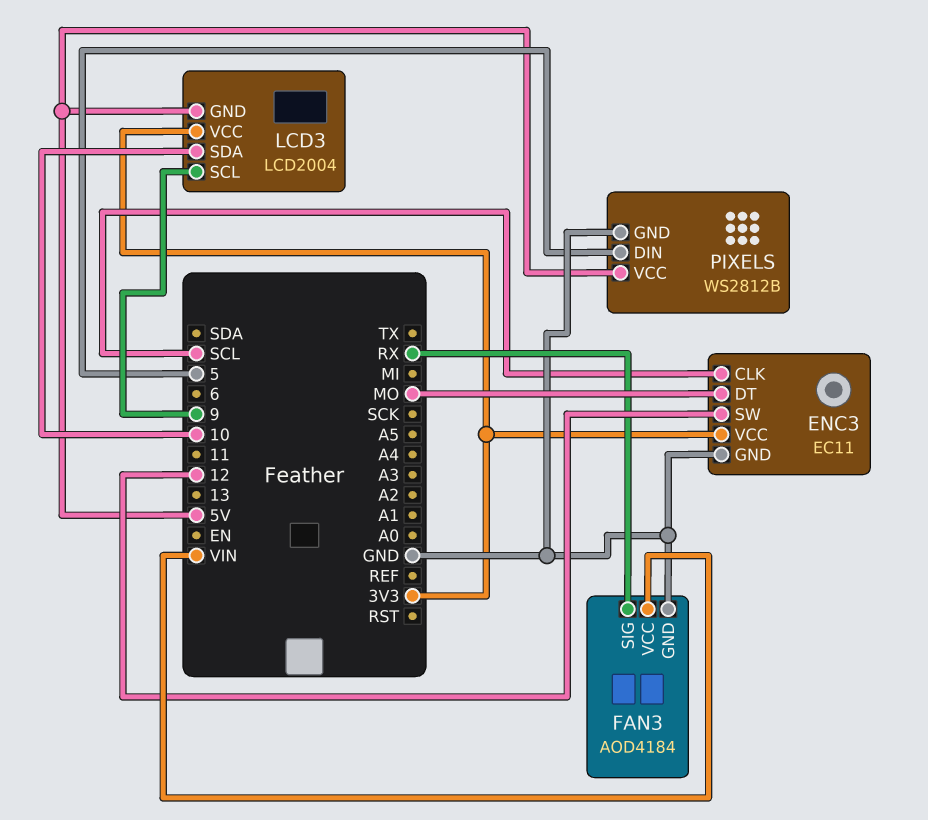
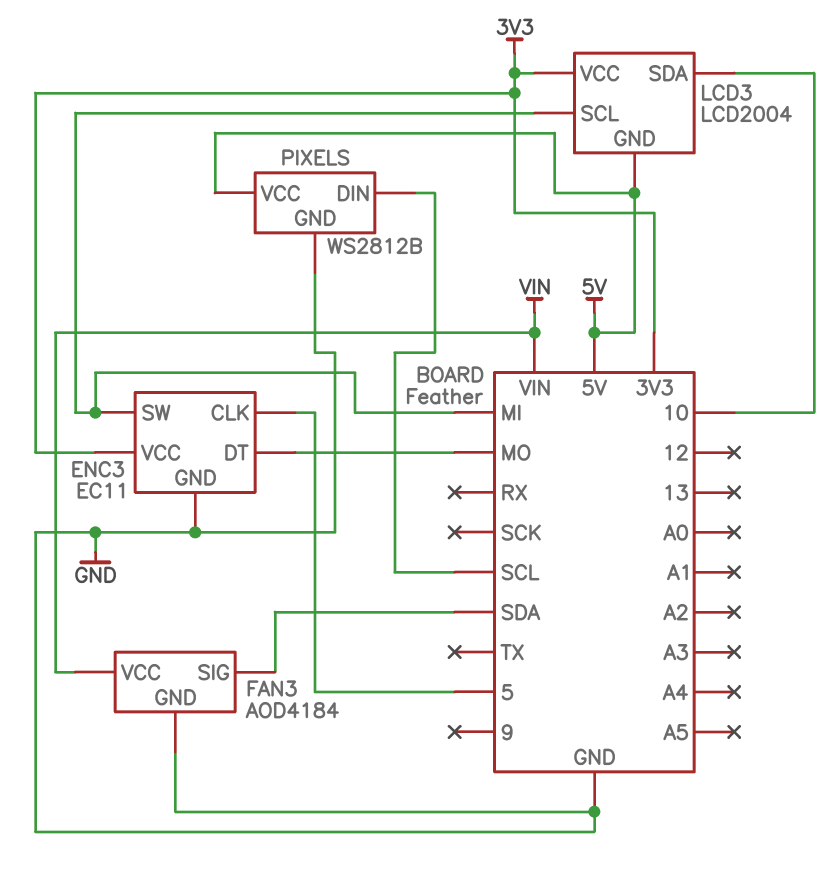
ENC3 pin CLK: SCL -> 5
ENC3 pin SW: 12 -> MI
FAN3 pin SIG: RX -> SDA
LCD3 pin SCL: 9 -> MI
PIXELS pin DIN: 5 -> SCL

